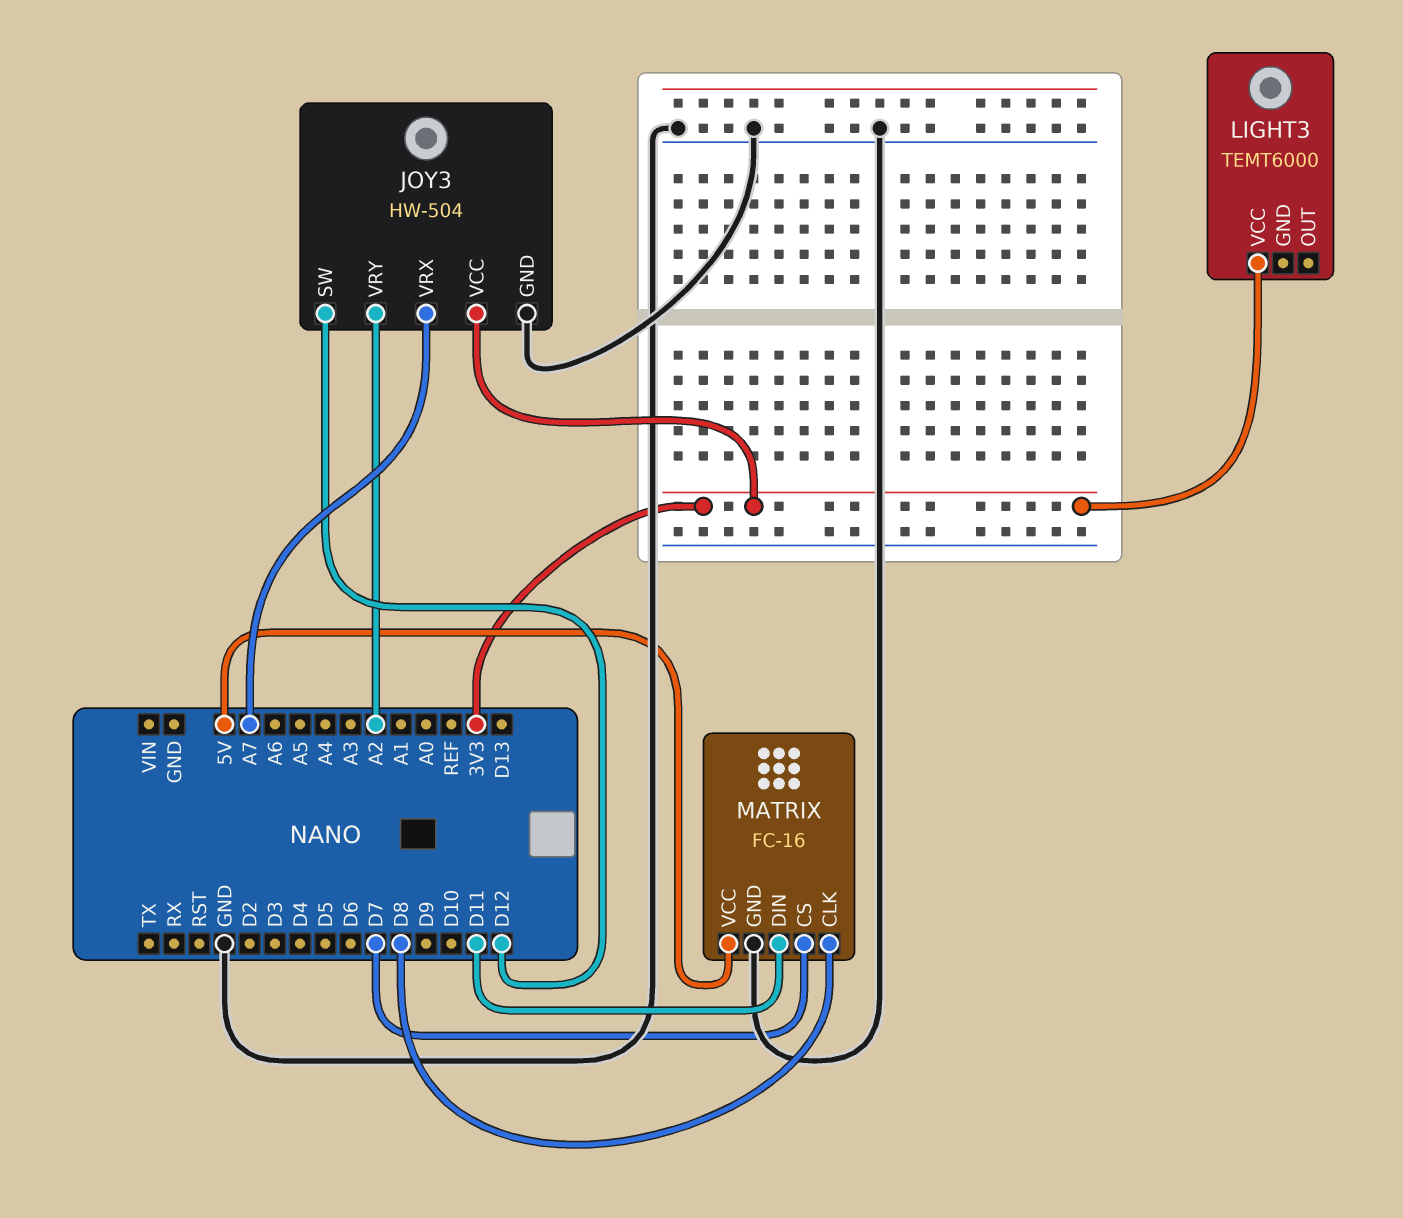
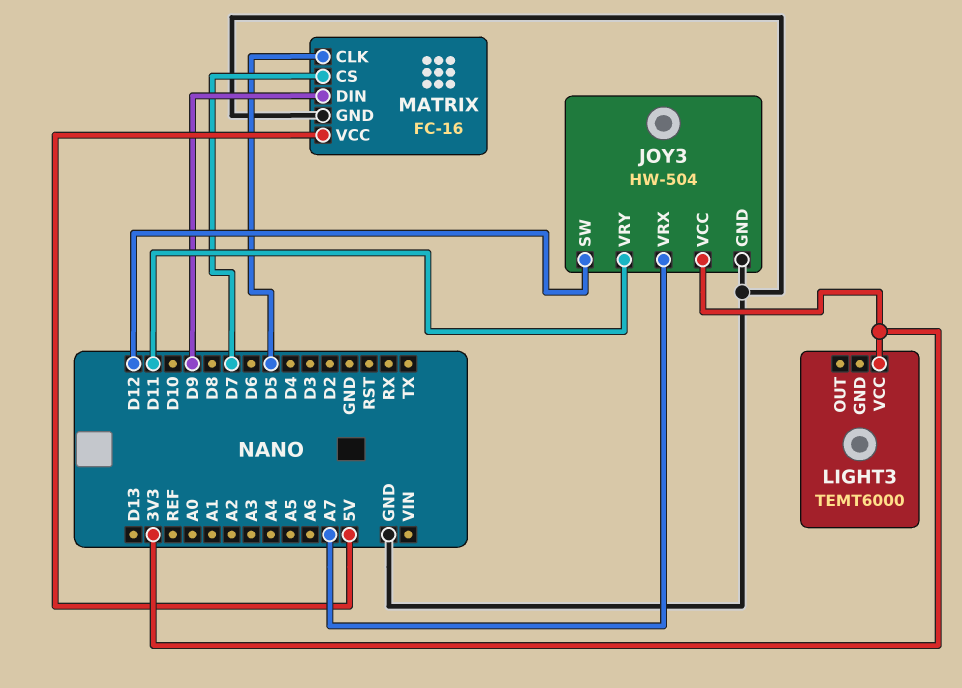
JOY3 pin VRY: A2 -> D11
MATRIX pin CLK: D8 -> D5
MATRIX pin DIN: D11 -> D9

